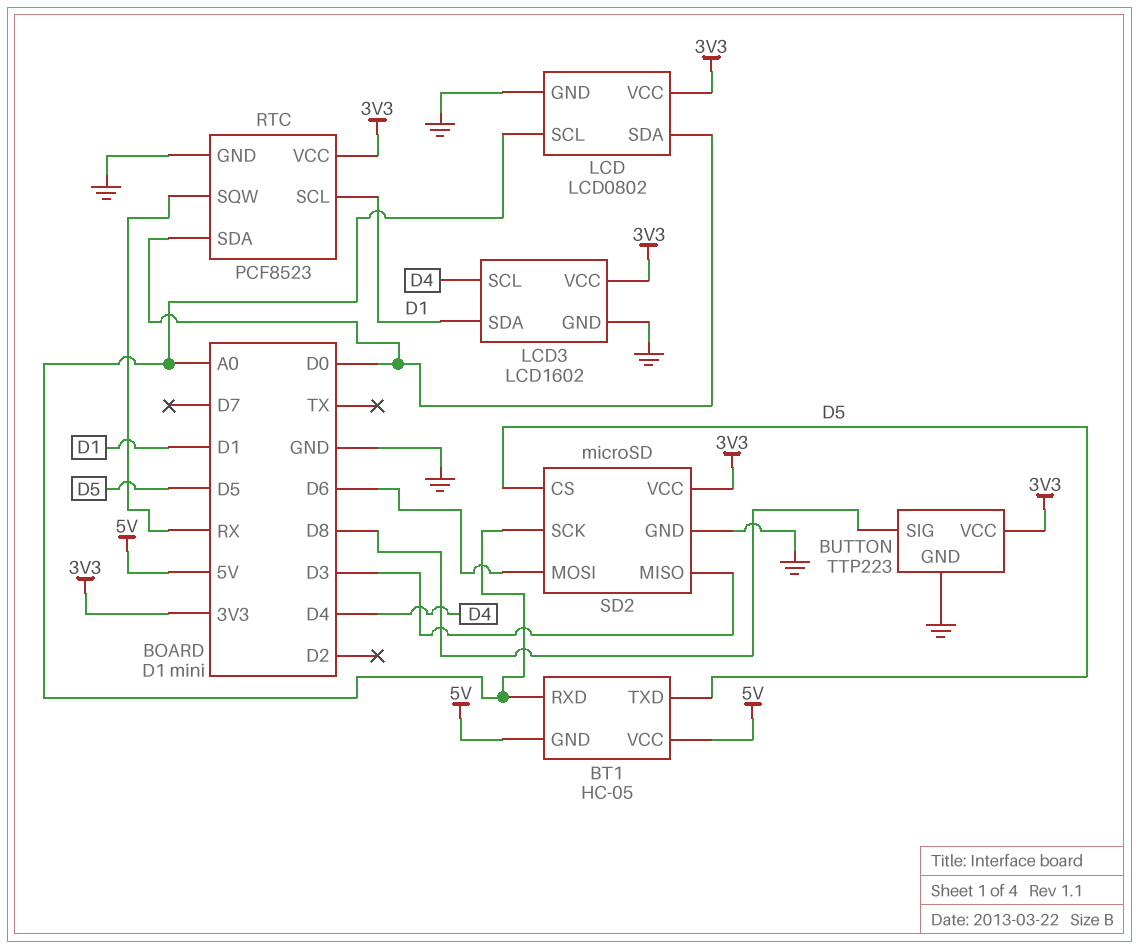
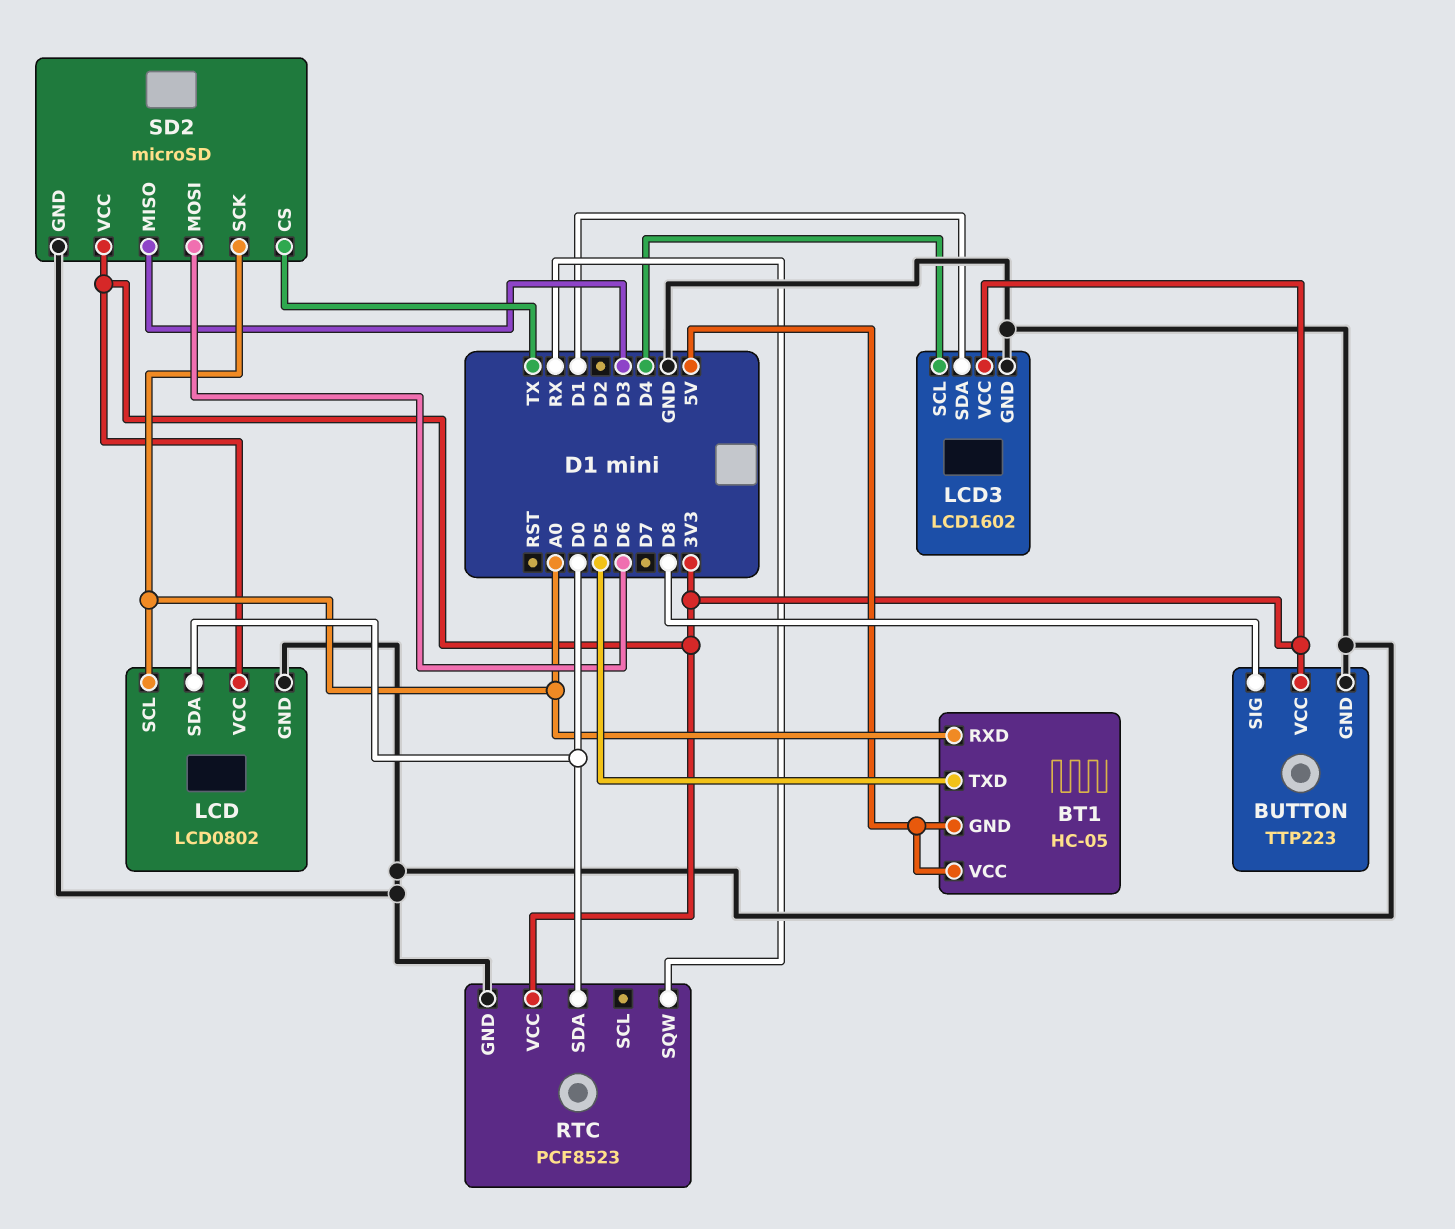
RTC pin SCL: D1 -> none
SD2 pin CS: D5 -> TX

